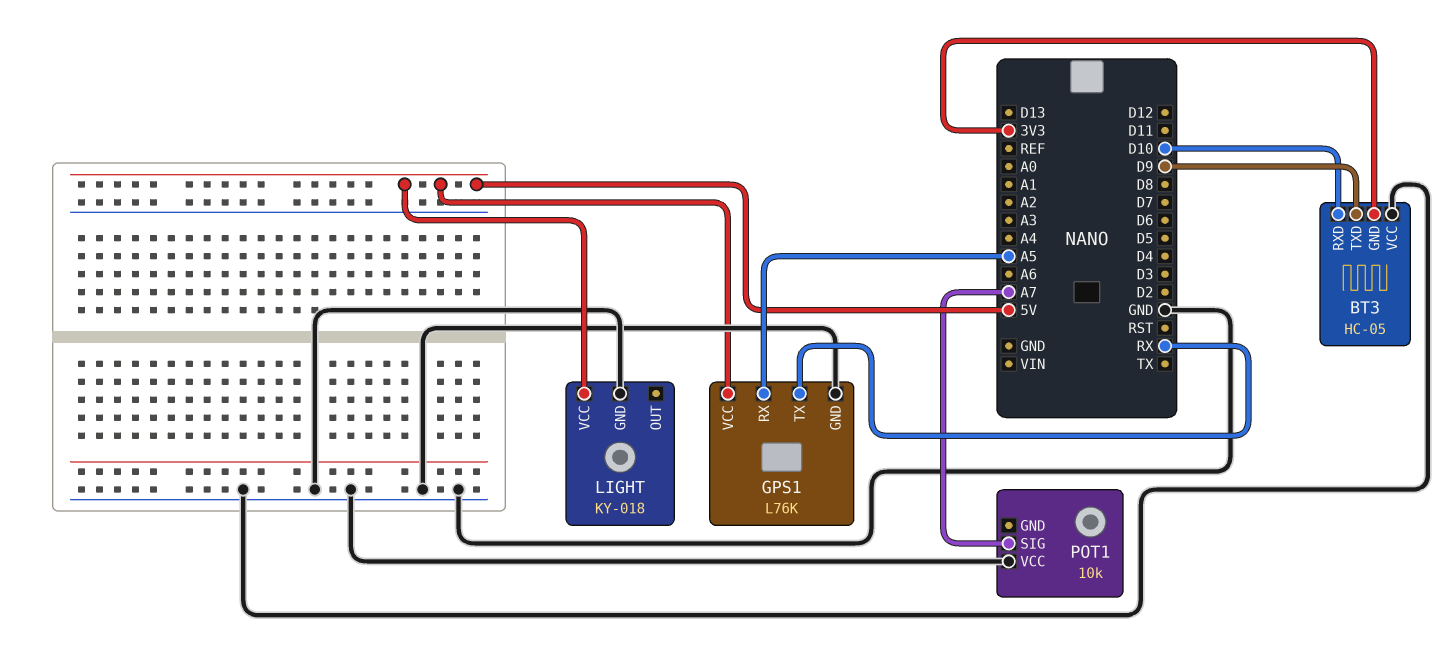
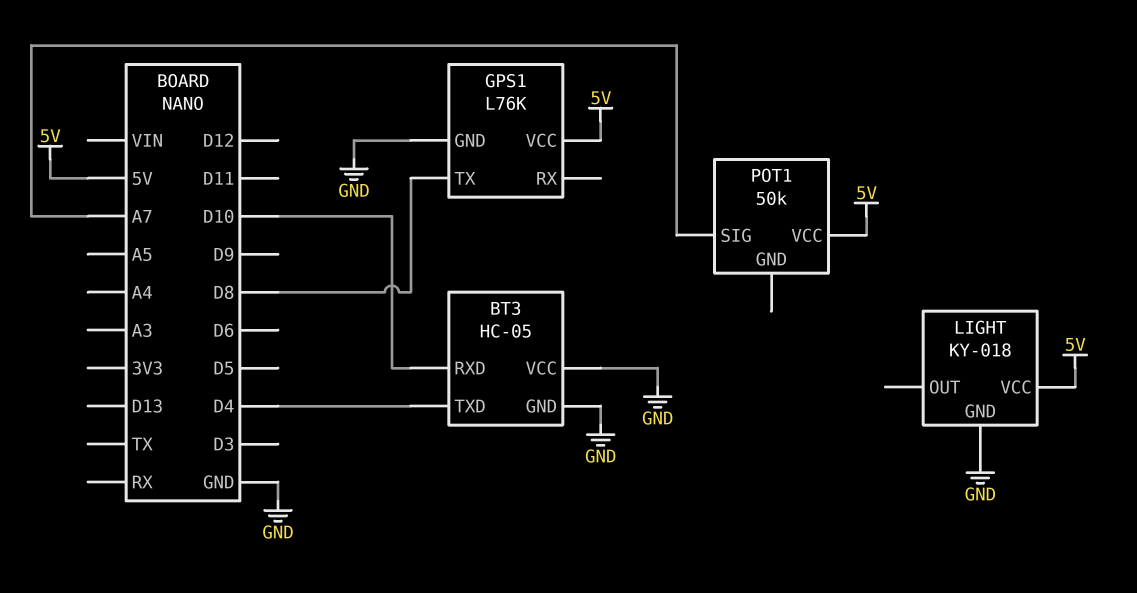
BT3 pin GND: 3V3 -> GND
BT3 pin TXD: D9 -> D4
GPS1 pin RX: A5 -> none
GPS1 pin TX: RX -> D8
POT1: 10k -> 50k
POT1 pin VCC: GND -> 5V

